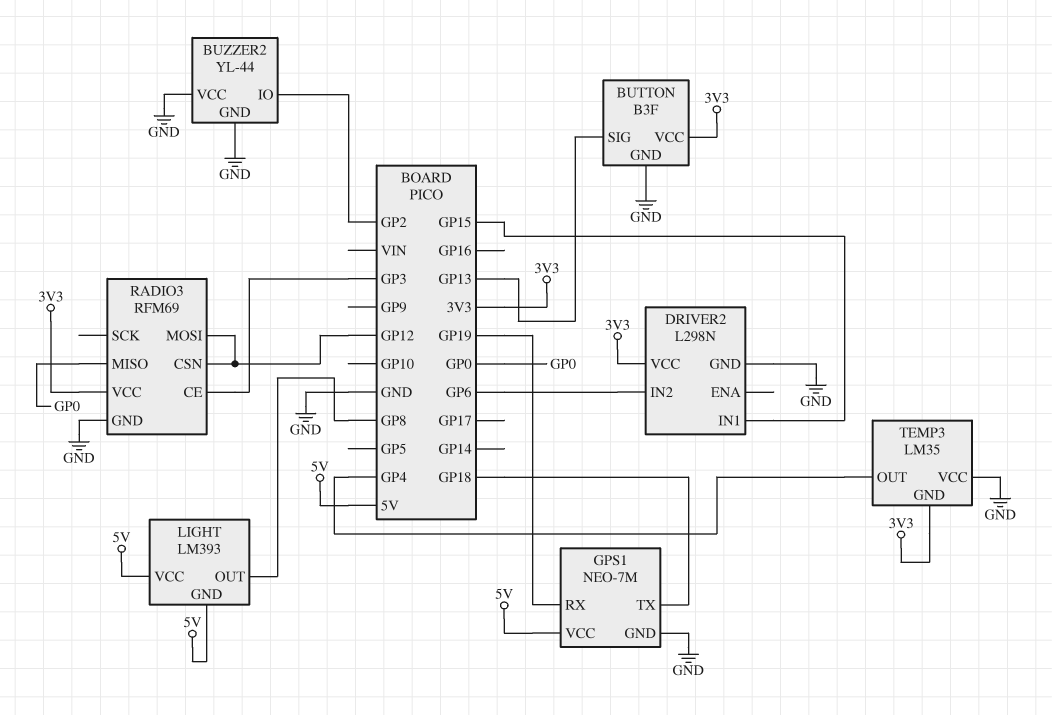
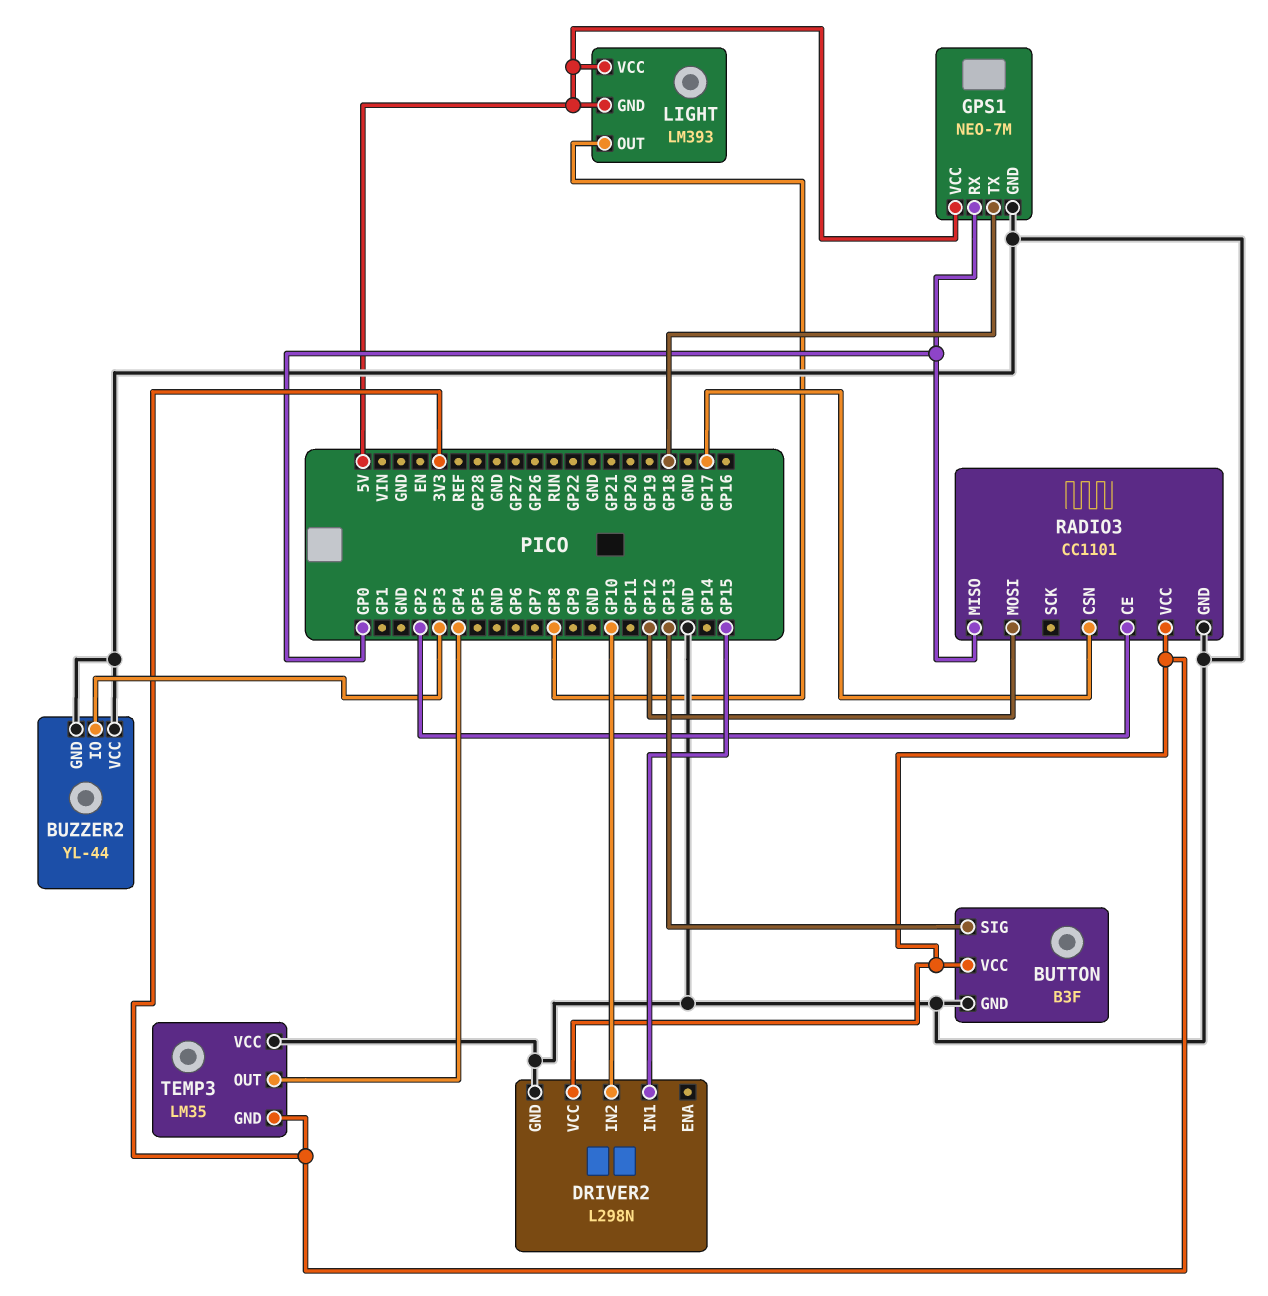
BUZZER2 pin IO: GP2 -> GP3
DRIVER2 pin IN2: GP6 -> GP10
GPS1 pin RX: GP19 -> GP0
RADIO3: RFM69 -> CC1101
RADIO3 pin CE: GP3 -> GP2
RADIO3 pin CSN: GP12 -> GP17

